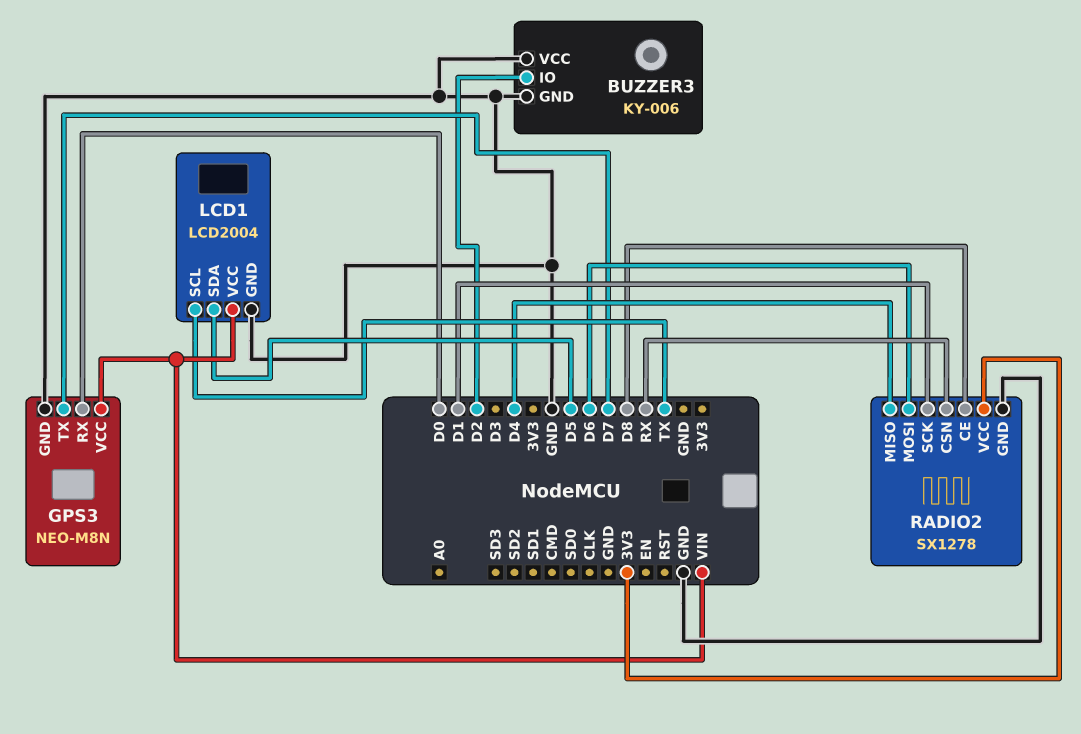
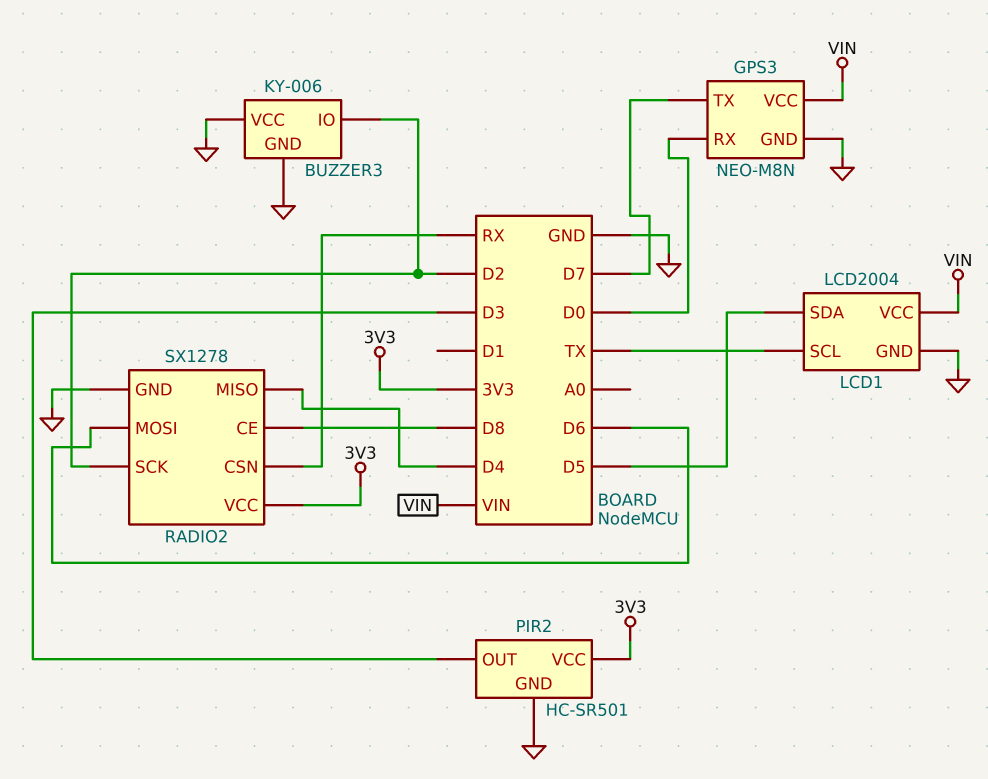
PIR2: none -> HC-SR501
PIR2 pin GND: none -> GND
PIR2 pin OUT: none -> D3
PIR2 pin VCC: none -> 3V3
RADIO2 pin SCK: D1 -> D2

